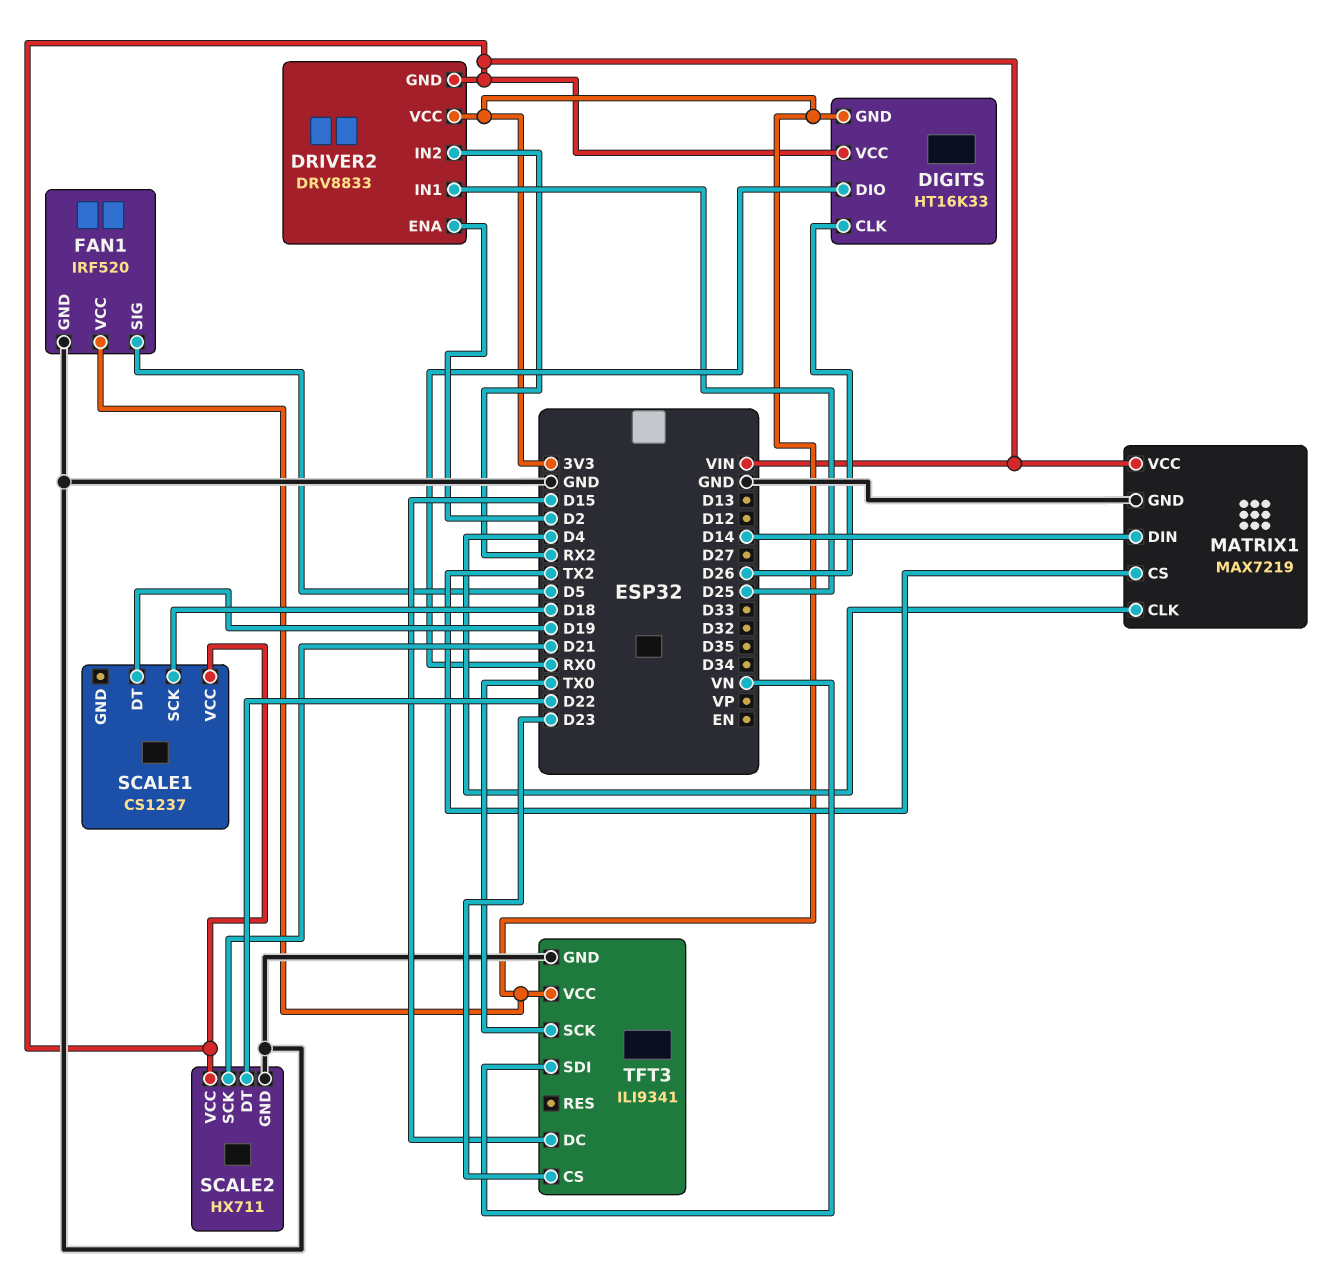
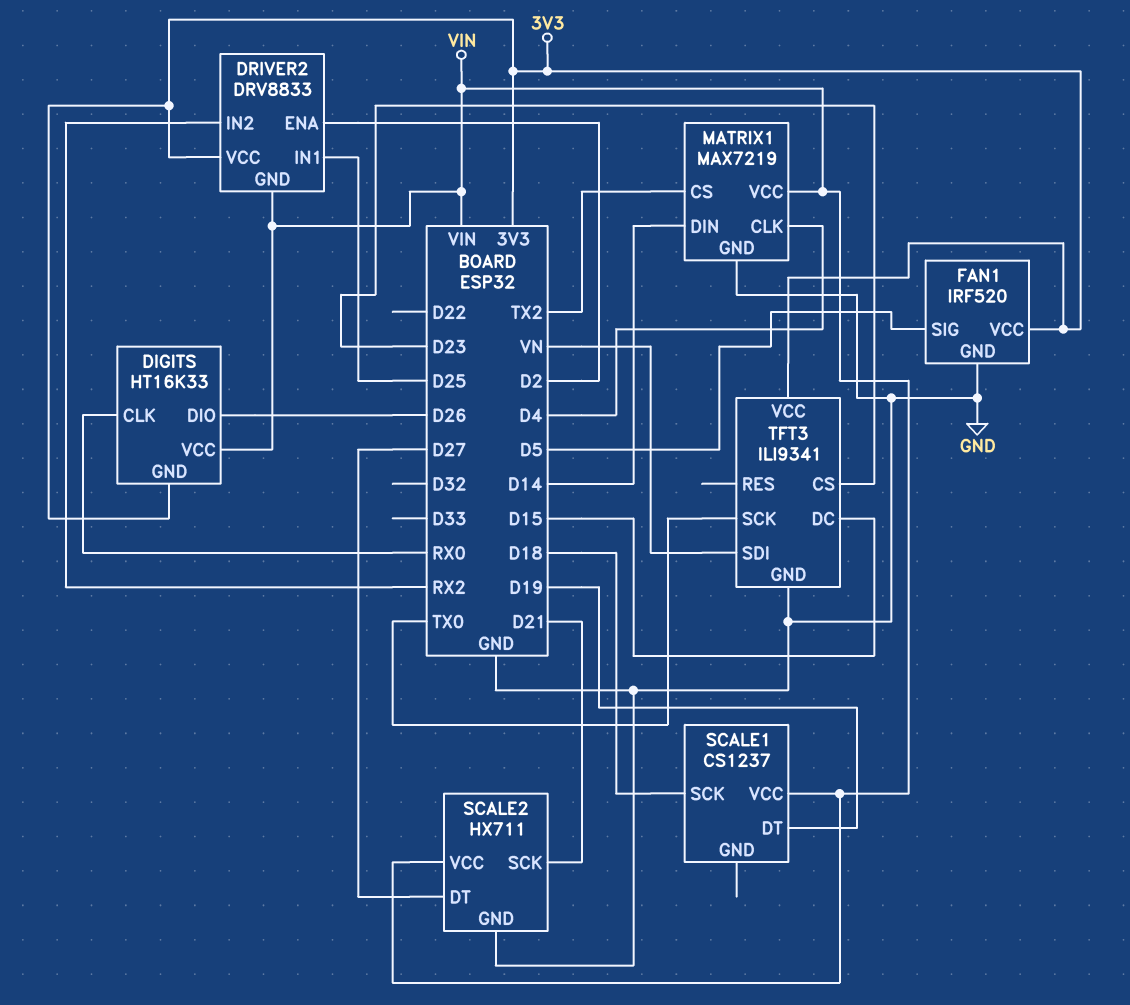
DIGITS pin CLK: D26 -> RX0
DIGITS pin DIO: RX0 -> D26
SCALE2 pin DT: D22 -> D27

